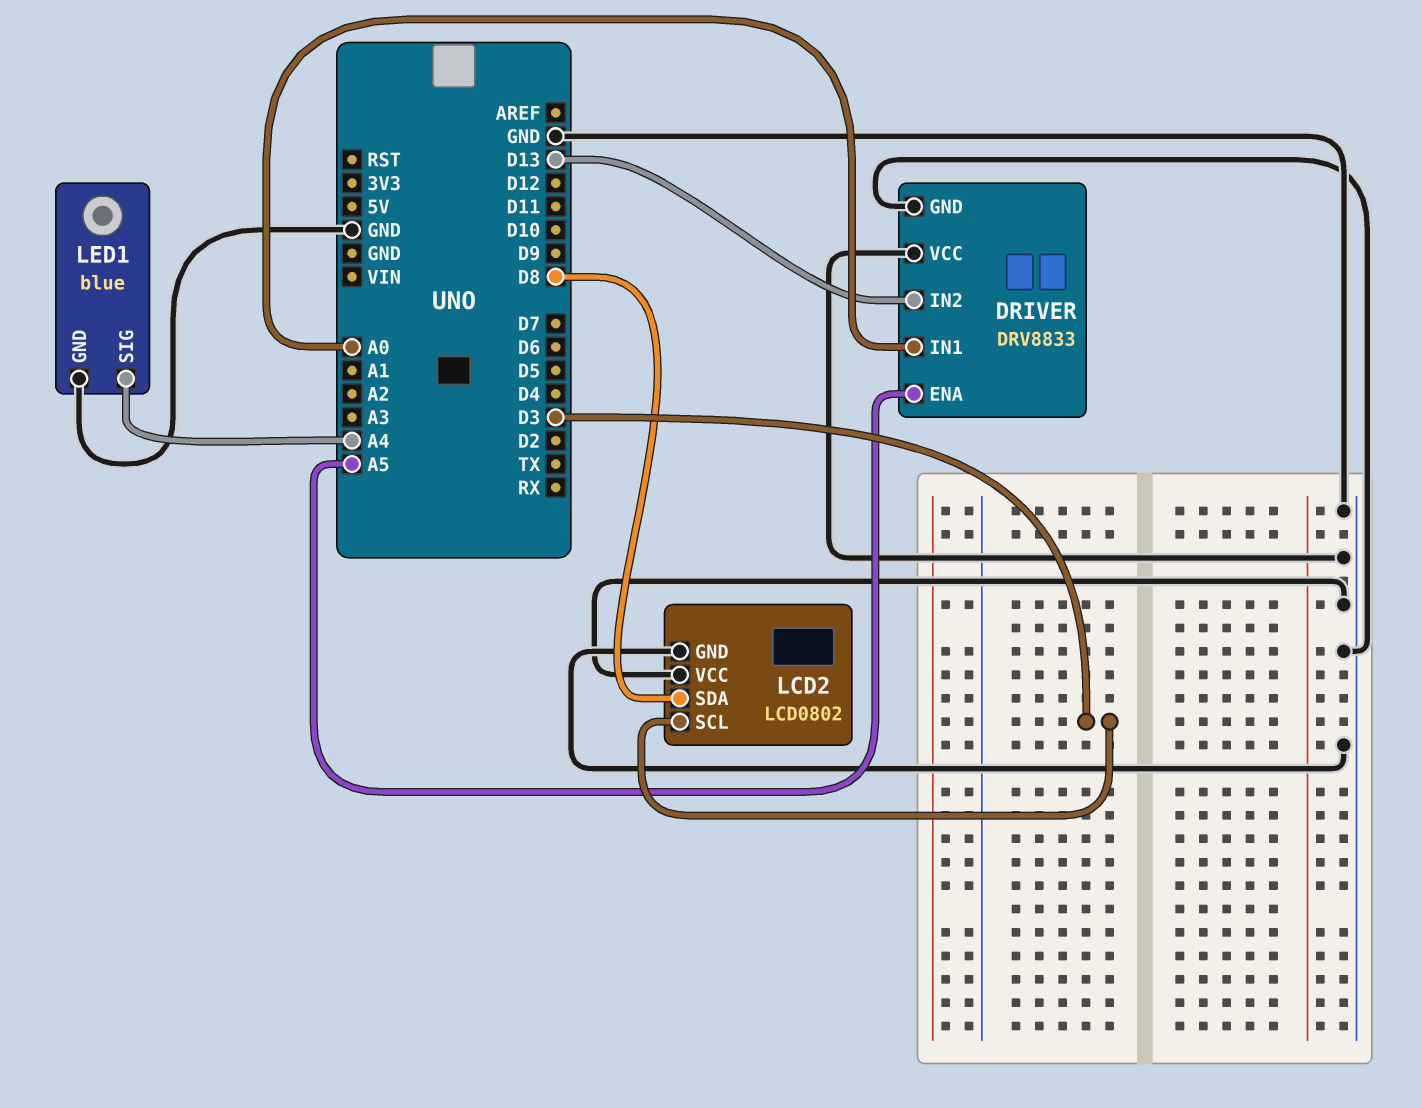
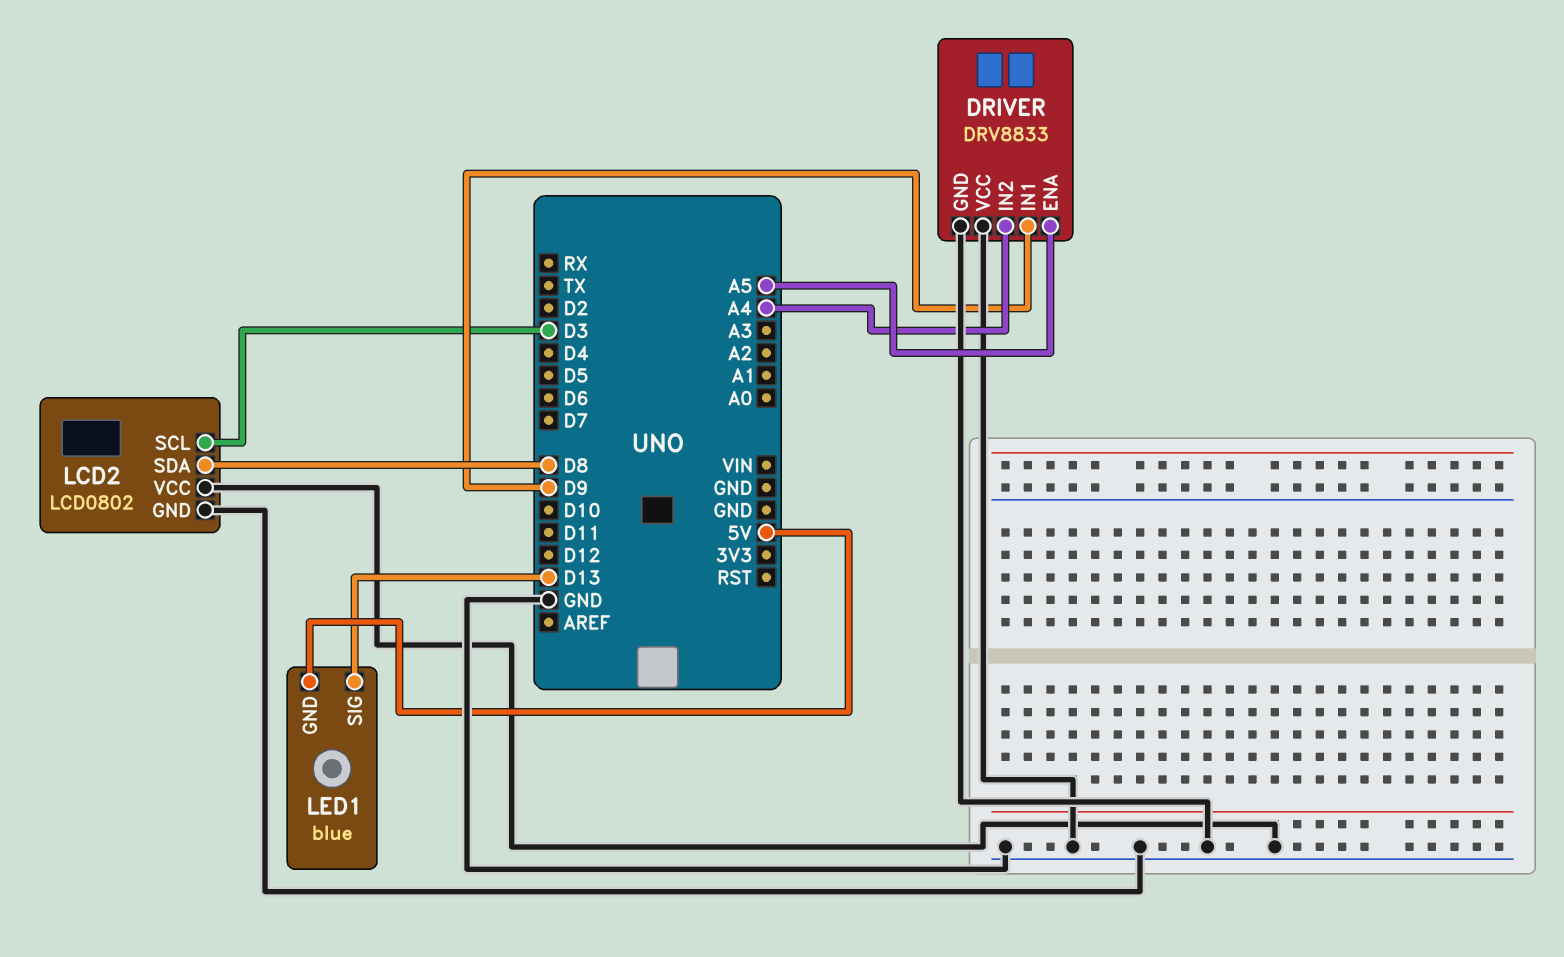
DRIVER pin IN1: A0 -> D9
DRIVER pin IN2: D13 -> A4
LED1 pin GND: GND -> 5V
LED1 pin SIG: A4 -> D13

